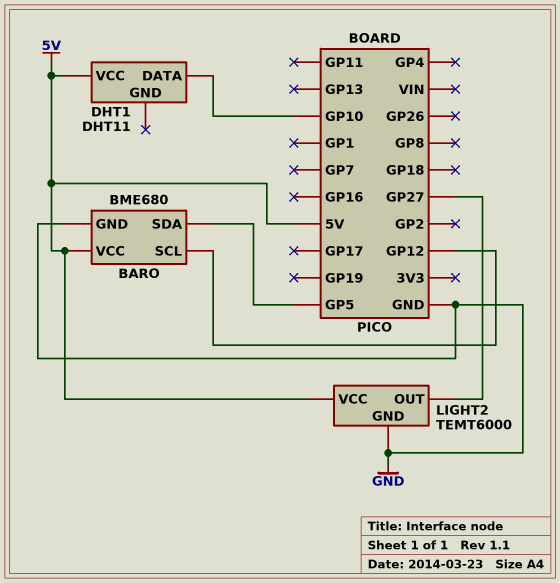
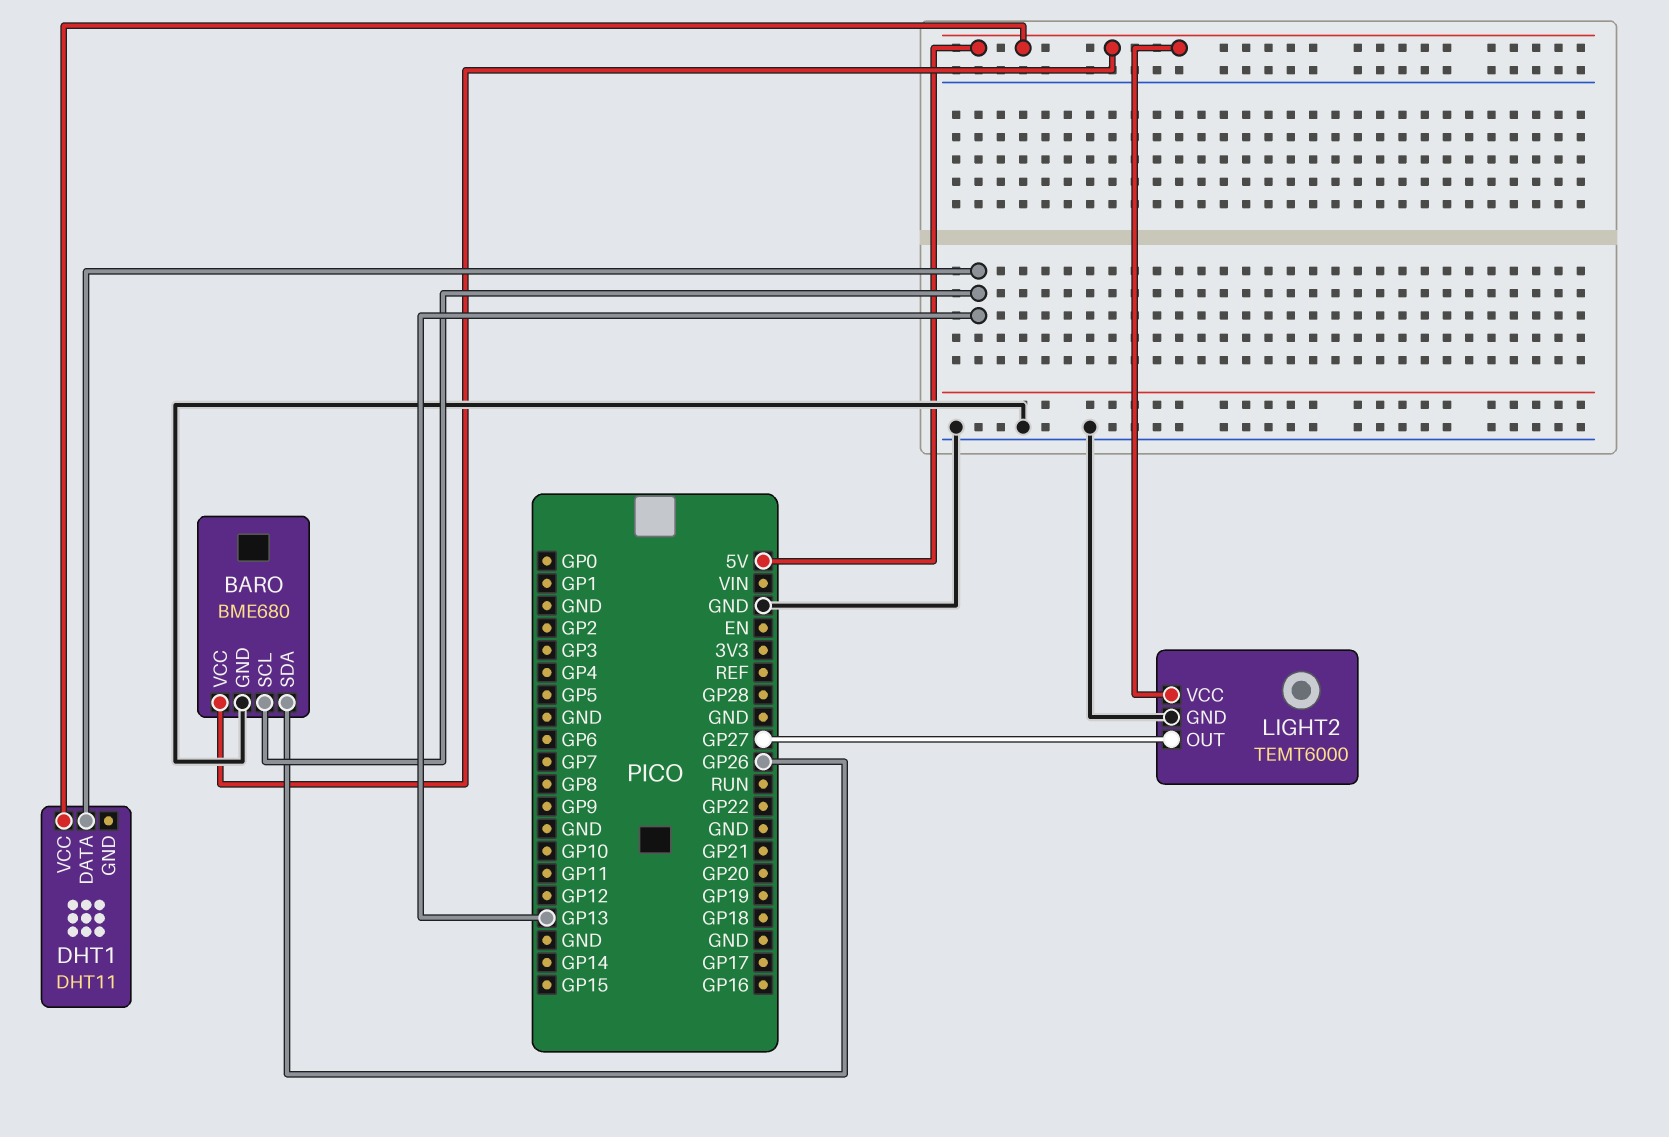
BARO pin SCL: GP12 -> GP13
BARO pin SDA: GP5 -> GP26
DHT1 pin DATA: GP10 -> GP13

